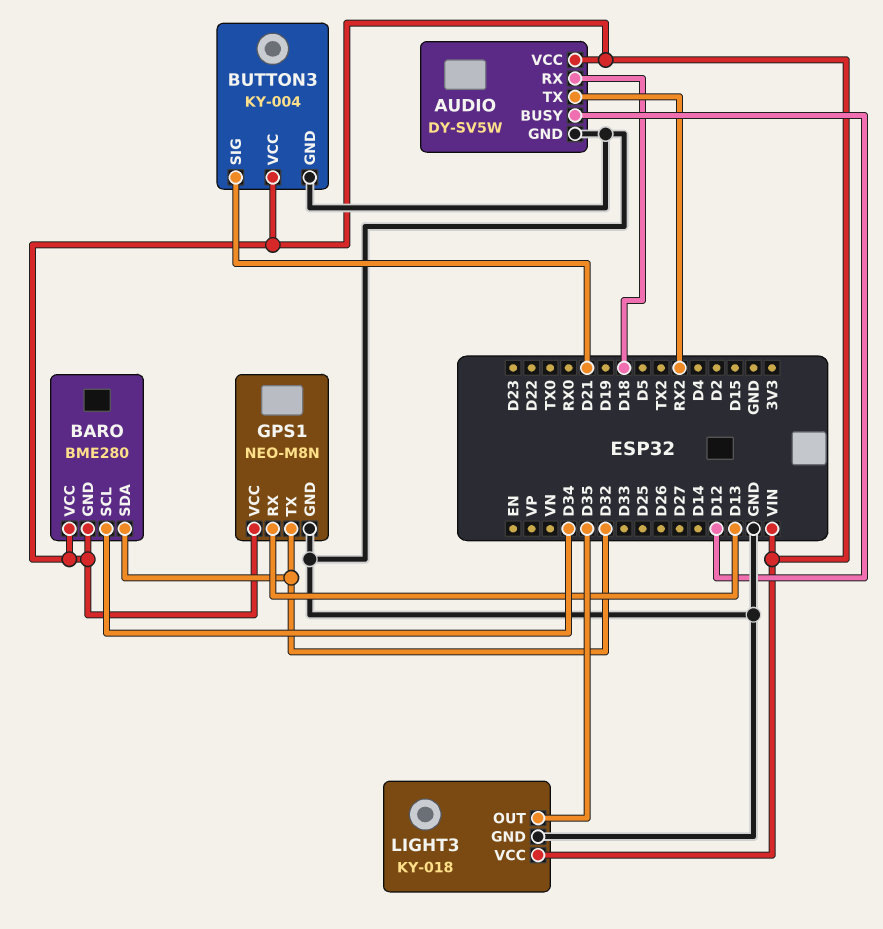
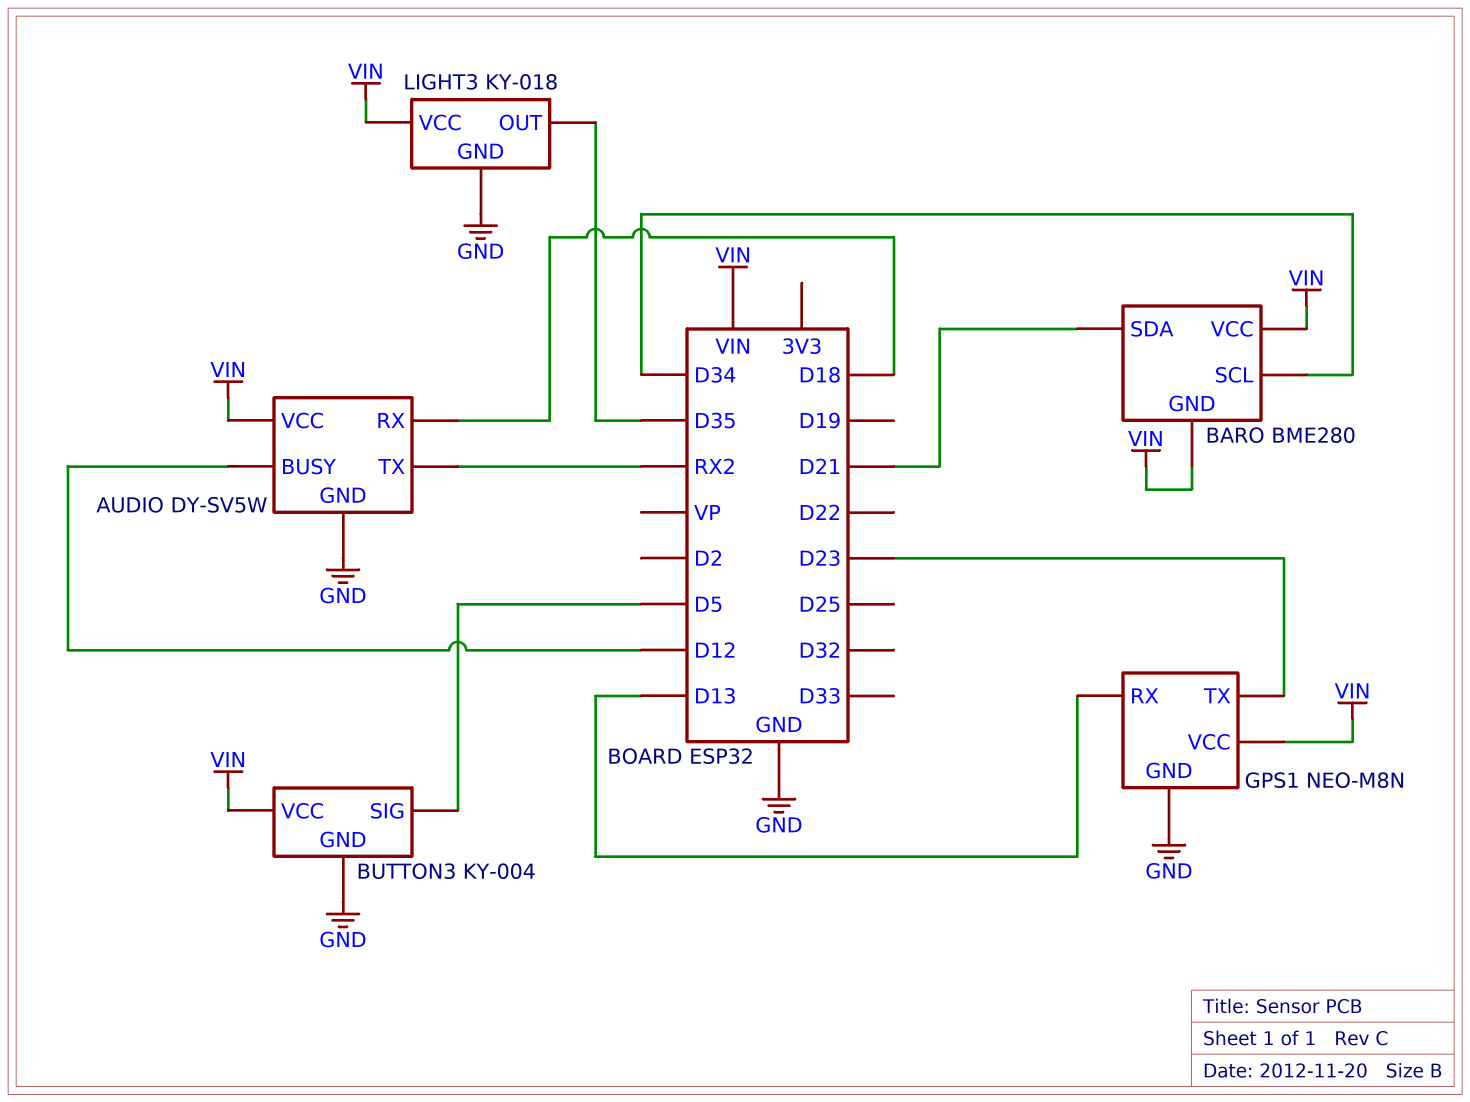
BARO pin SDA: D32 -> D21
BUTTON3 pin SIG: D21 -> D5
GPS1 pin TX: D32 -> D23

